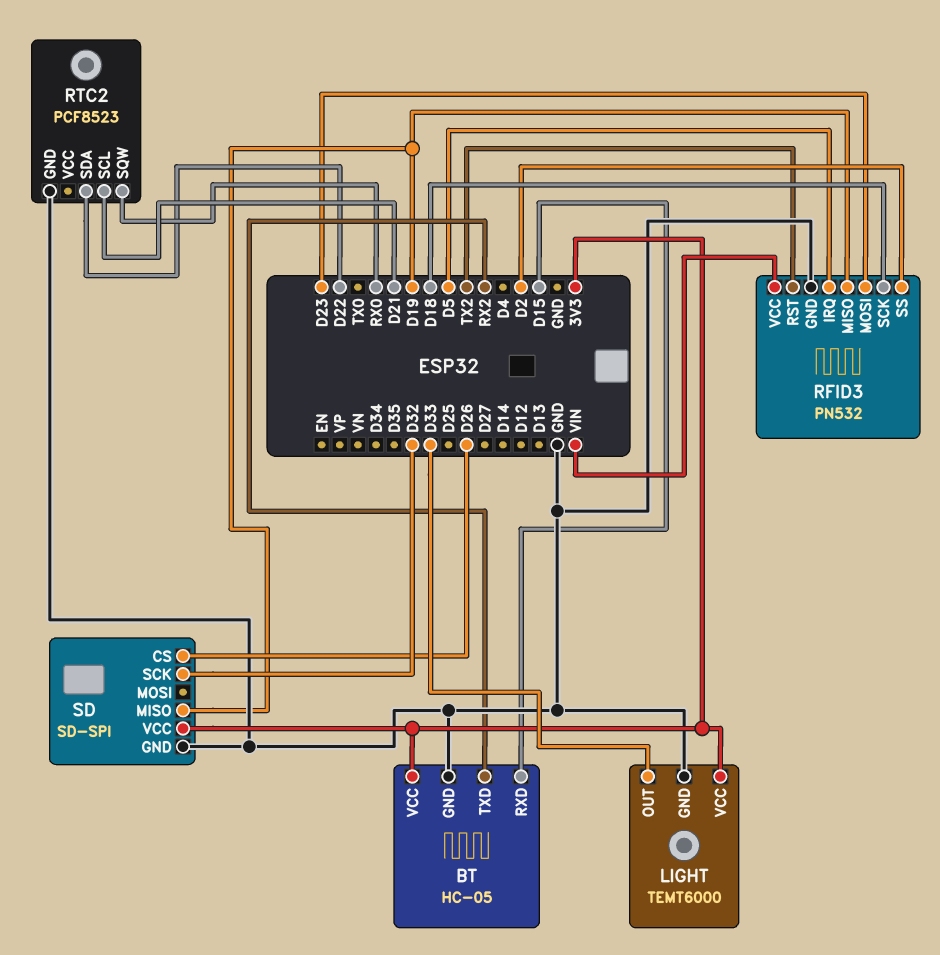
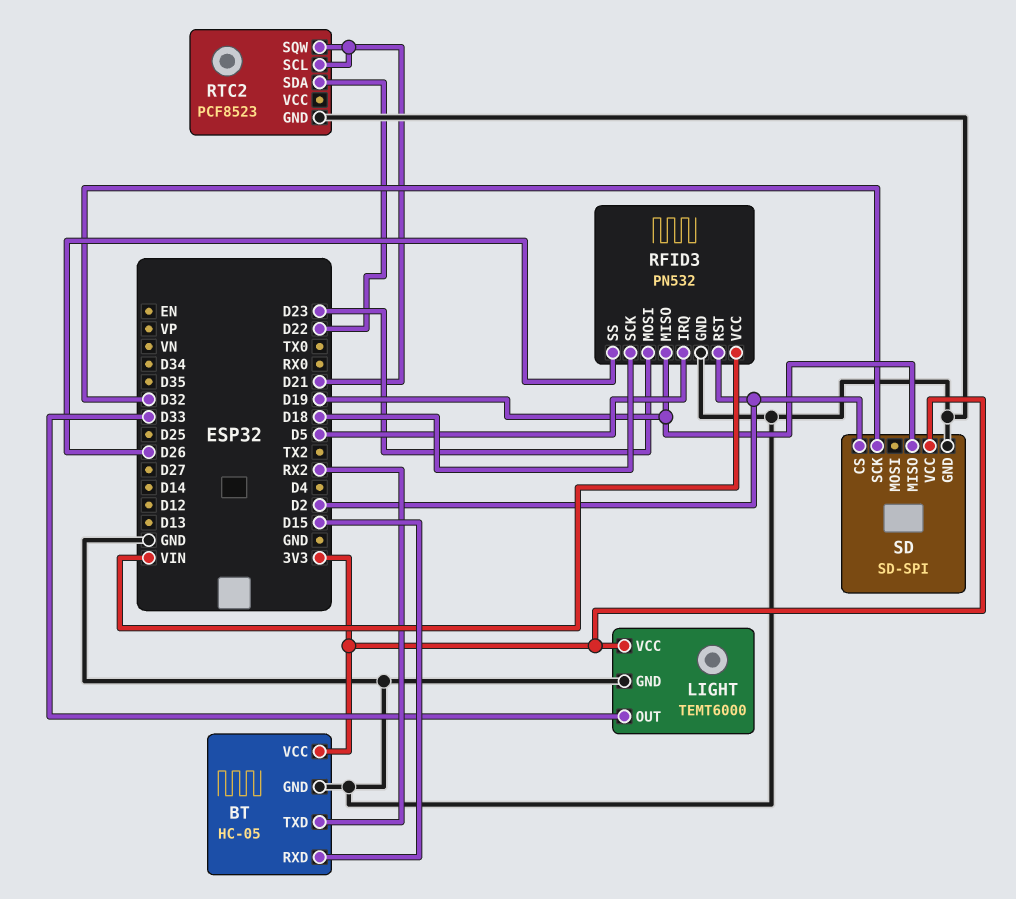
RFID3 pin RST: TX2 -> D2
RFID3 pin SS: D2 -> D26
RTC2 pin SQW: RX0 -> D21
SD pin CS: D26 -> D2

